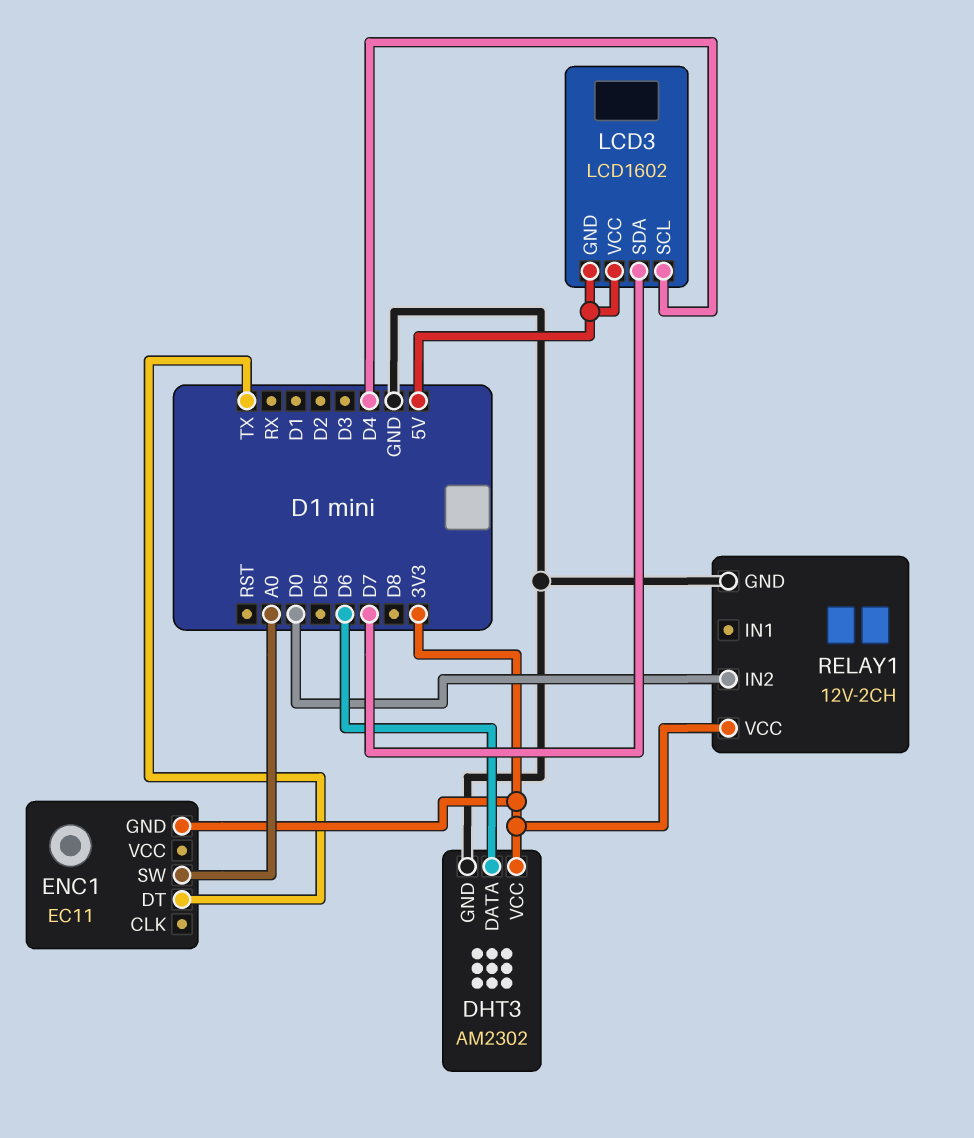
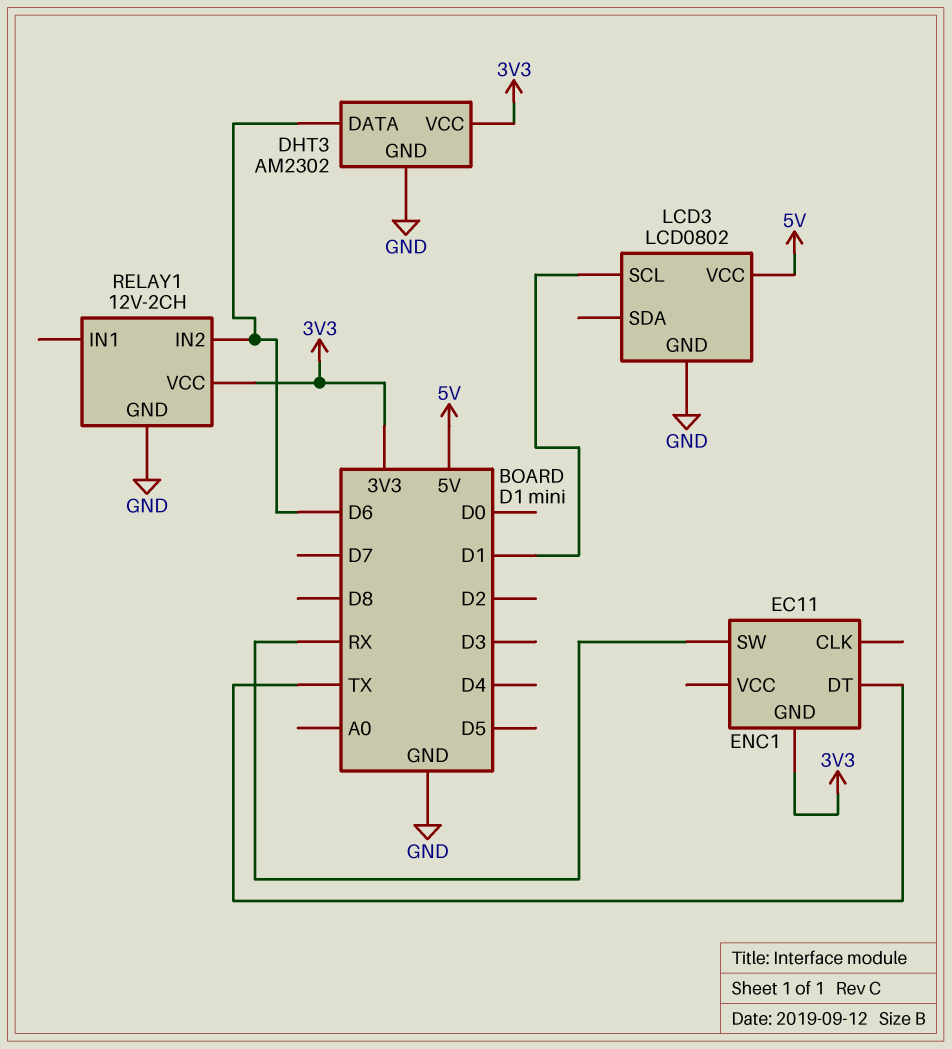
ENC1 pin SW: A0 -> RX
LCD3: LCD1602 -> LCD0802
LCD3 pin GND: 5V -> GND
LCD3 pin SCL: D4 -> D1
LCD3 pin SDA: D7 -> none
RELAY1 pin IN2: D0 -> D6

